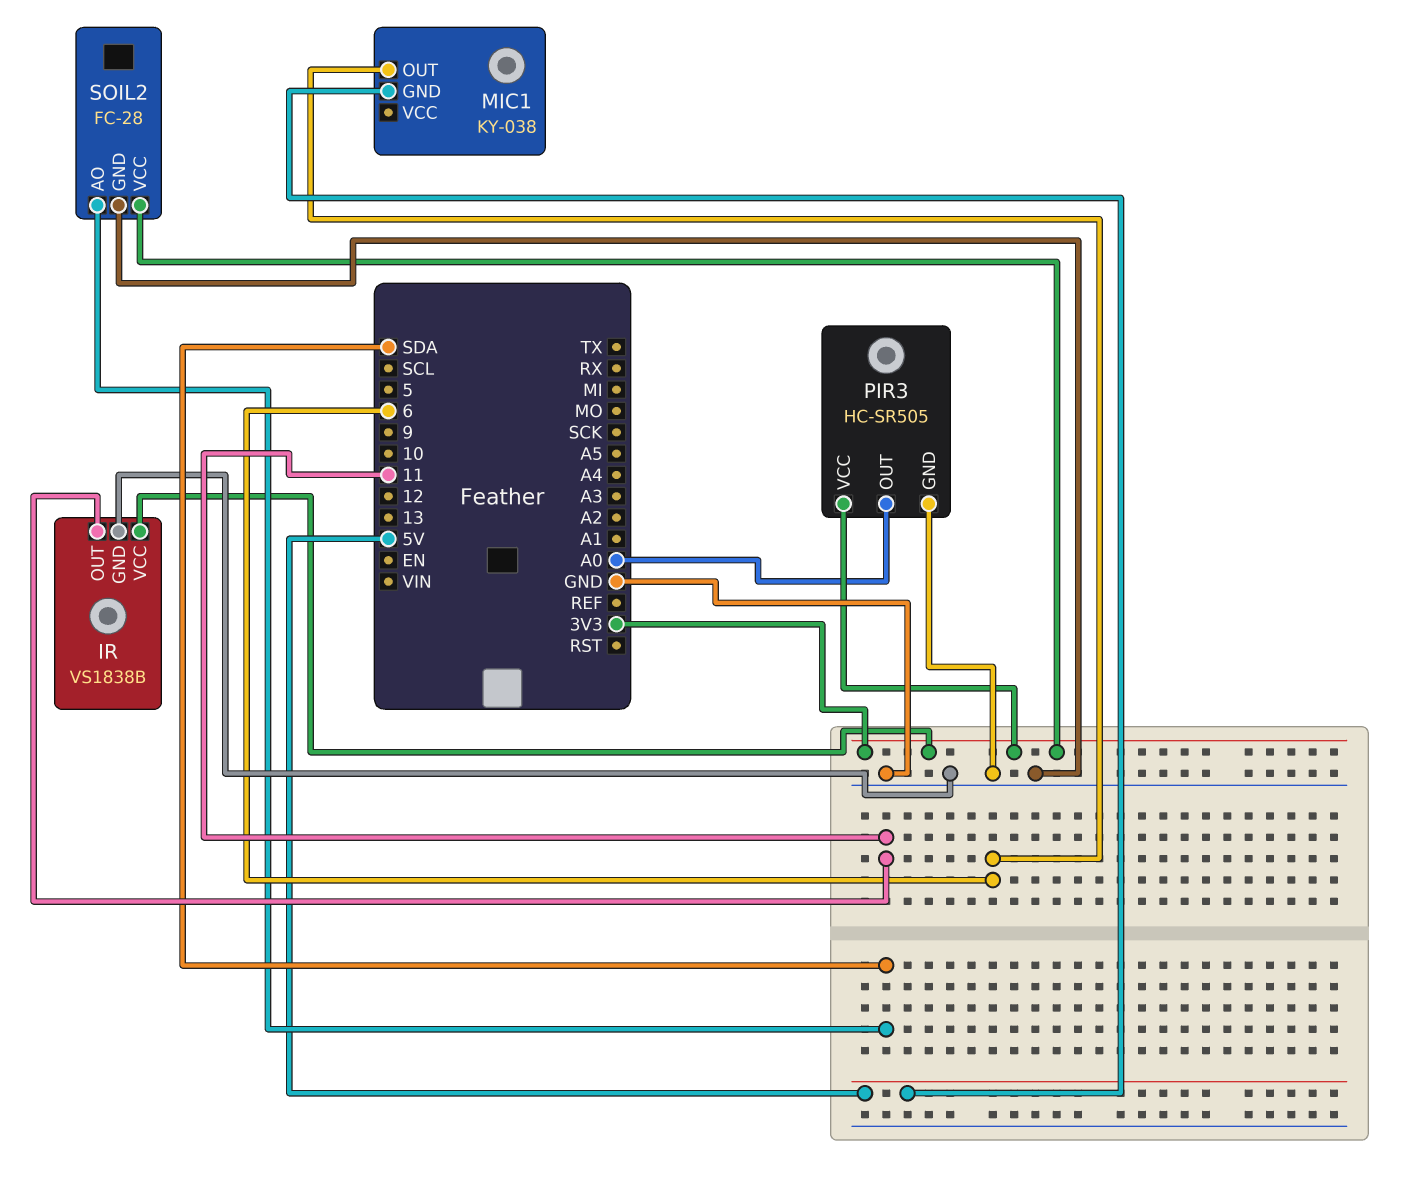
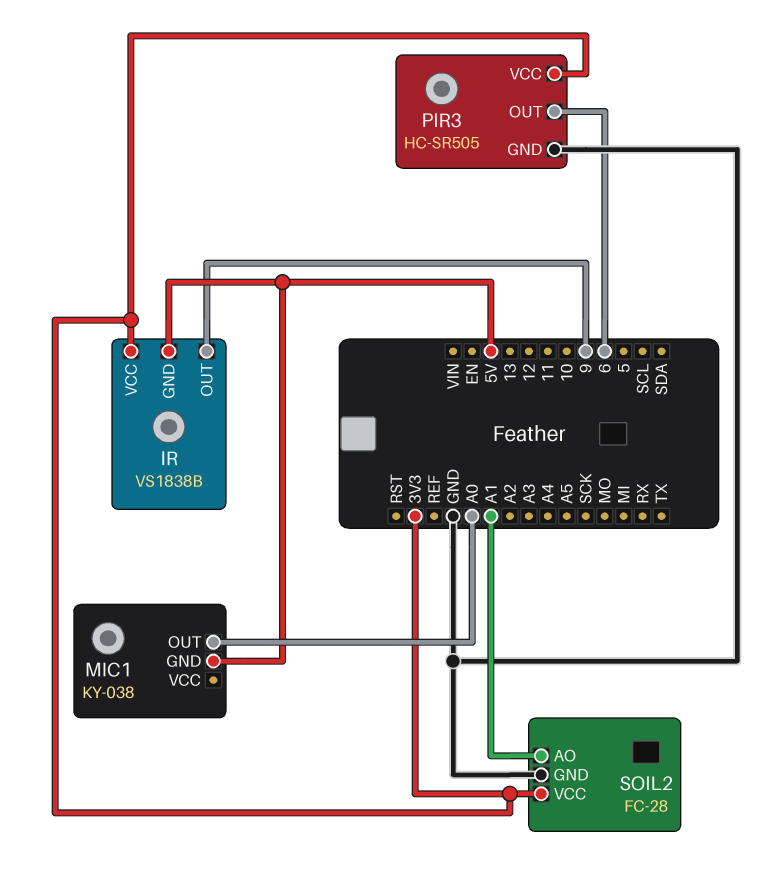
IR pin GND: GND -> 5V
IR pin OUT: 11 -> 9
MIC1 pin OUT: 6 -> A0
PIR3 pin OUT: A0 -> 6
SOIL2 pin AO: SDA -> A1

